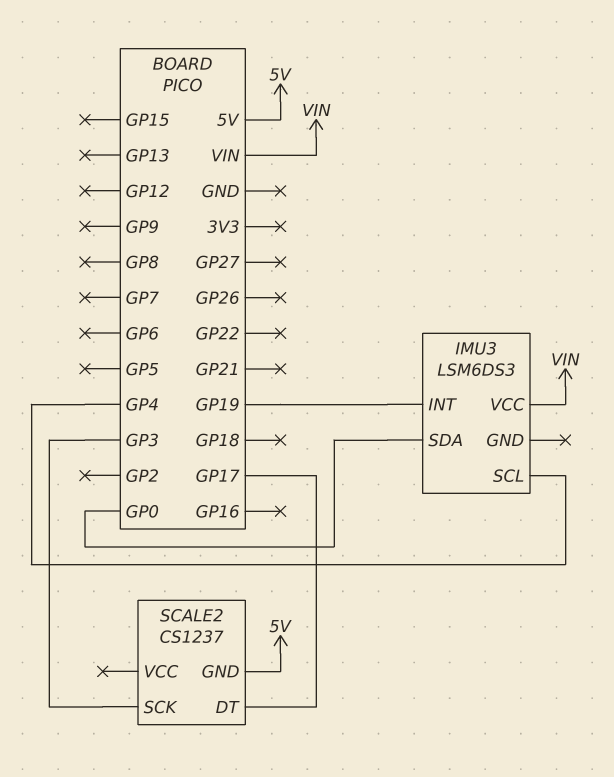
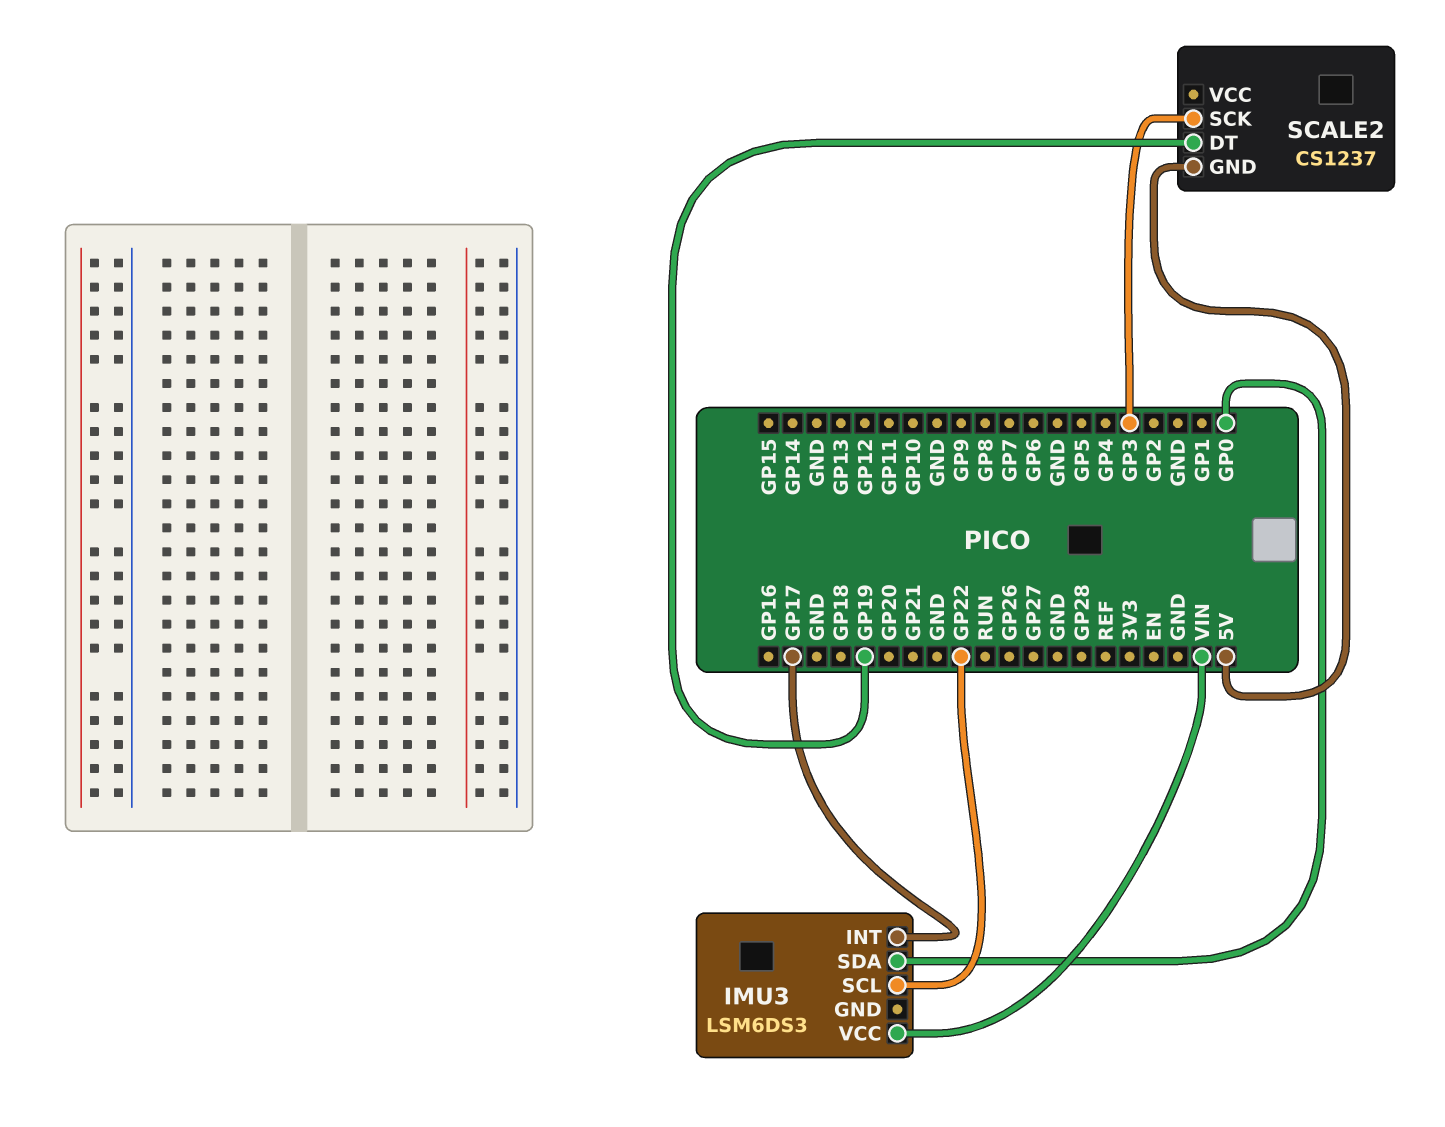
IMU3 pin INT: GP19 -> GP17
IMU3 pin SCL: GP4 -> GP22
SCALE2 pin DT: GP17 -> GP19

